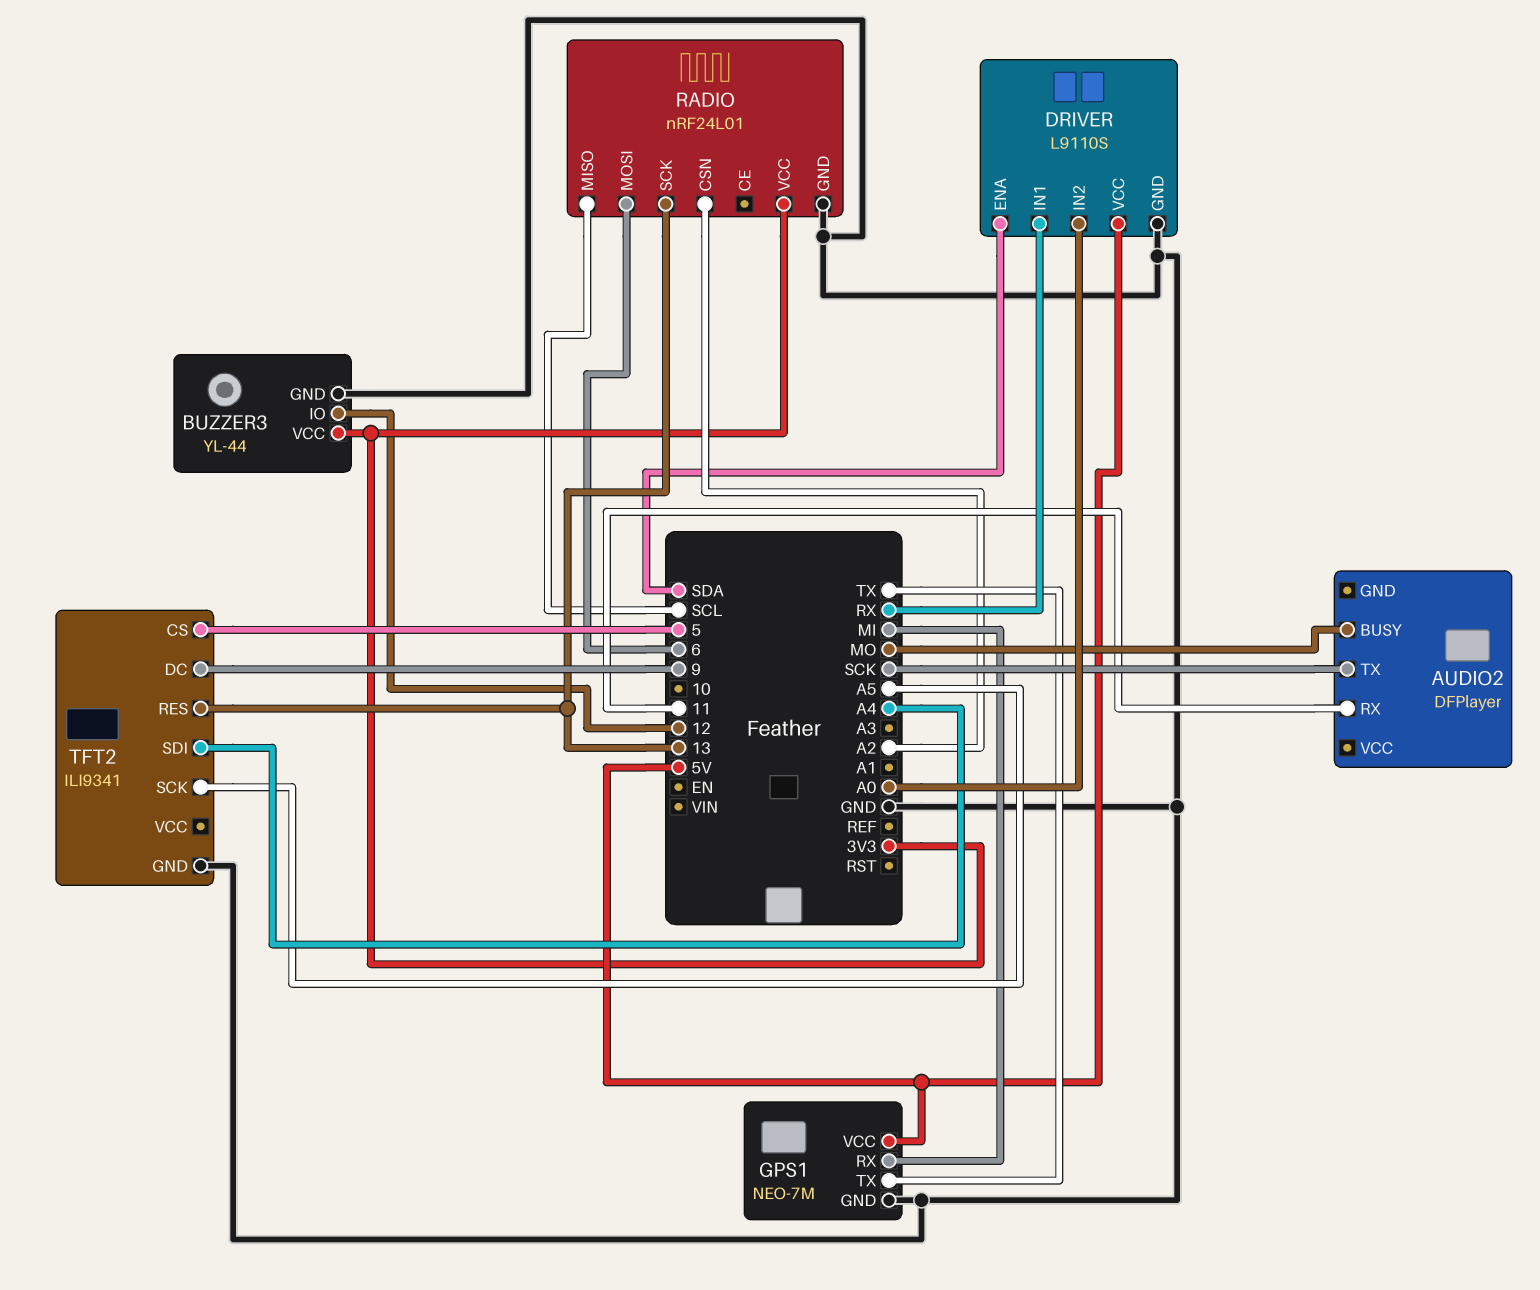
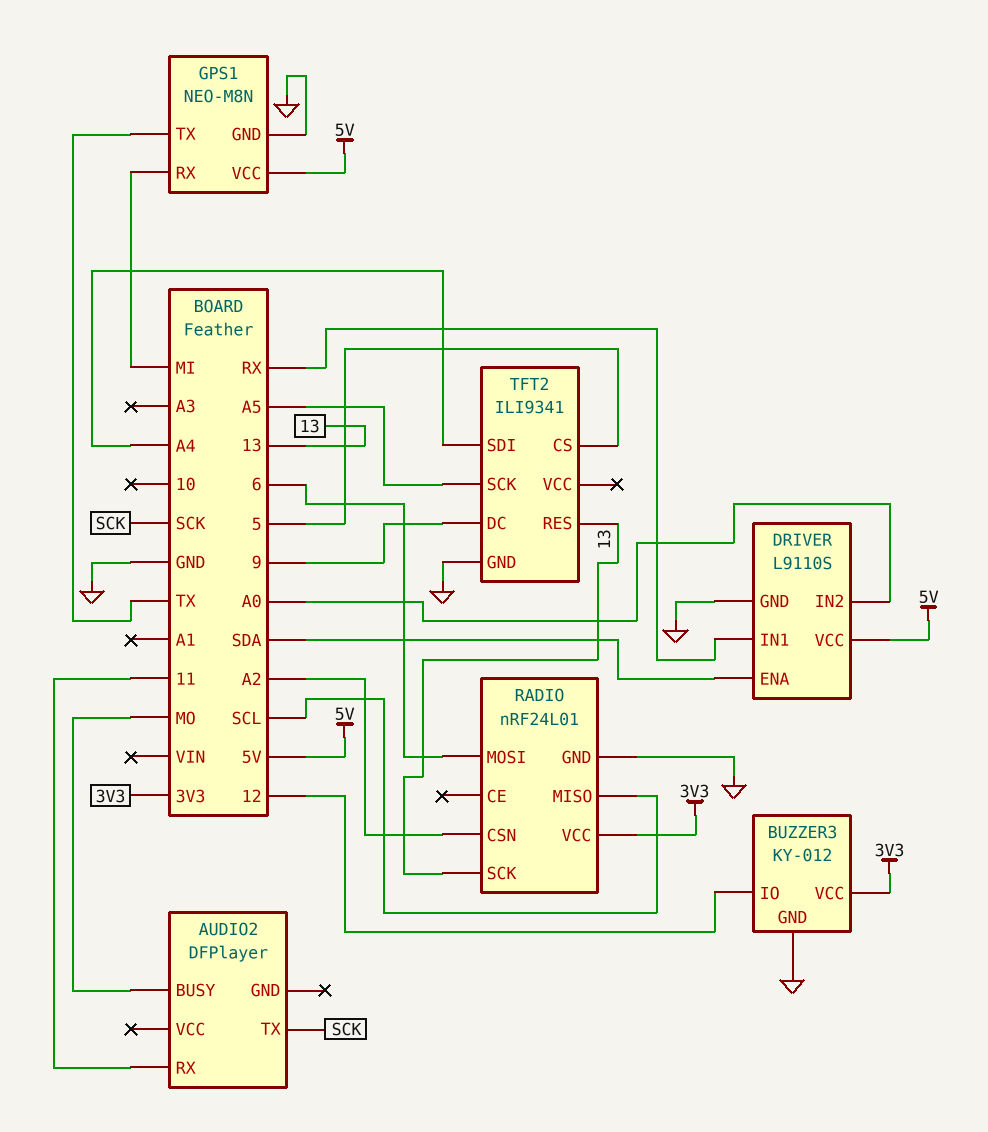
BUZZER3: YL-44 -> KY-012
GPS1: NEO-7M -> NEO-M8N

